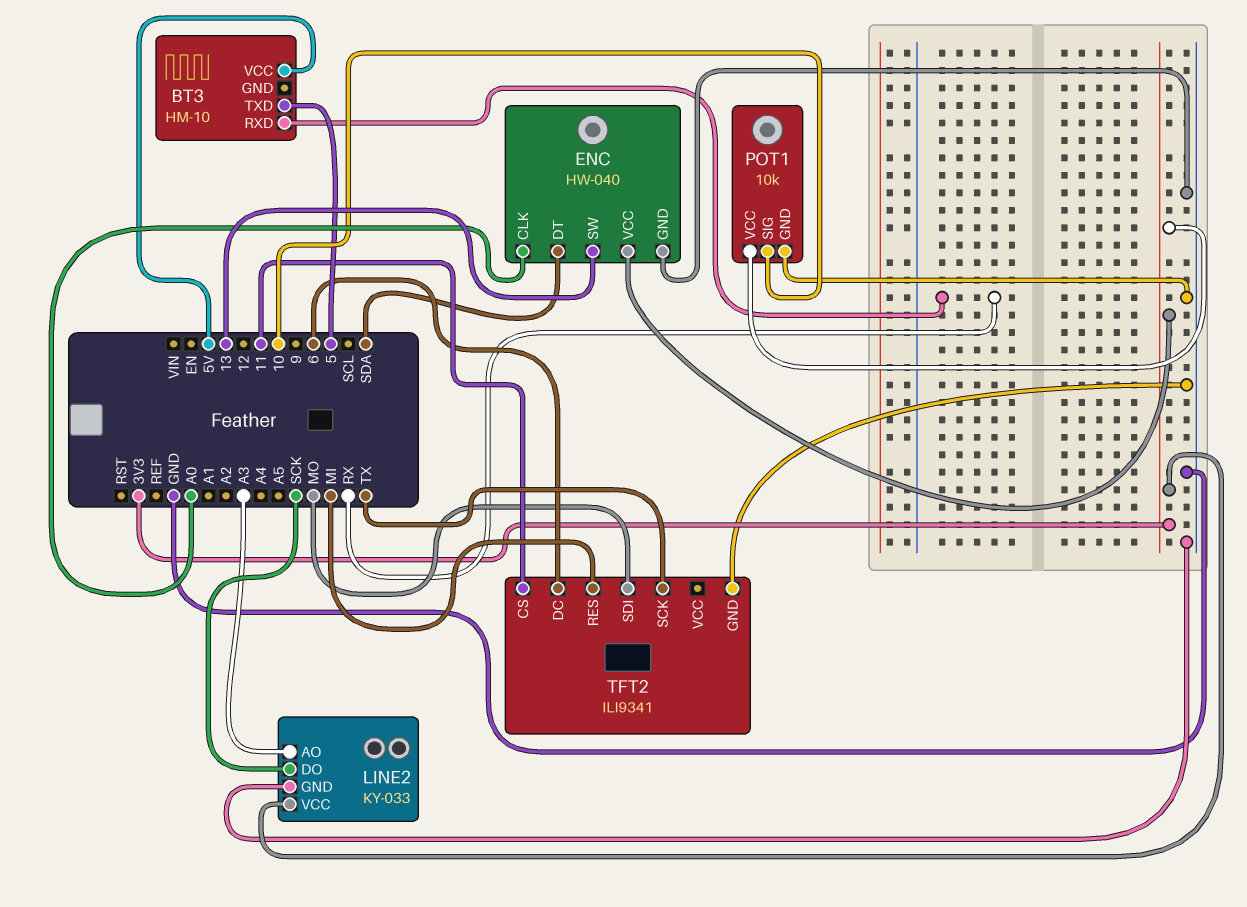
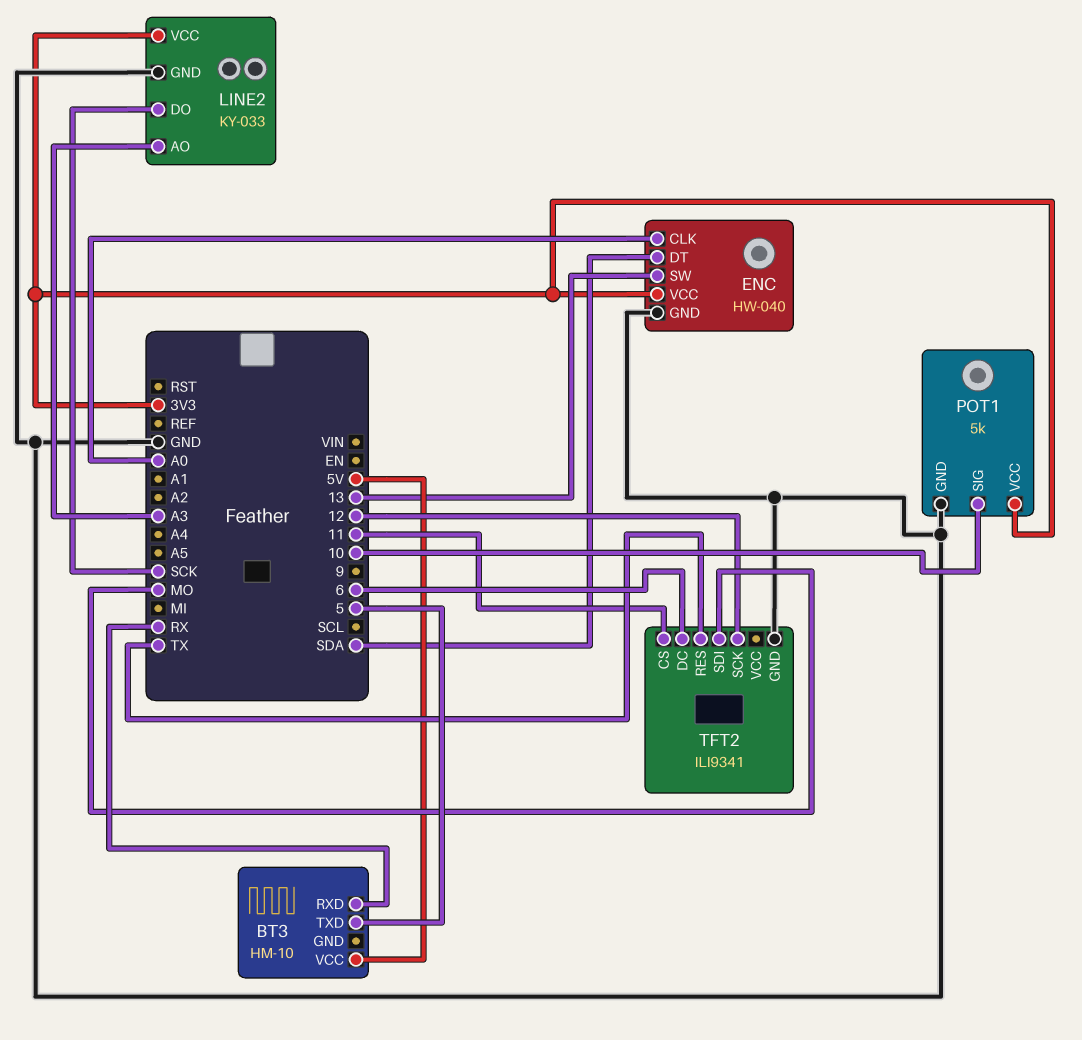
POT1: 10k -> 5k
TFT2 pin RES: MI -> TX
TFT2 pin SCK: TX -> 12

